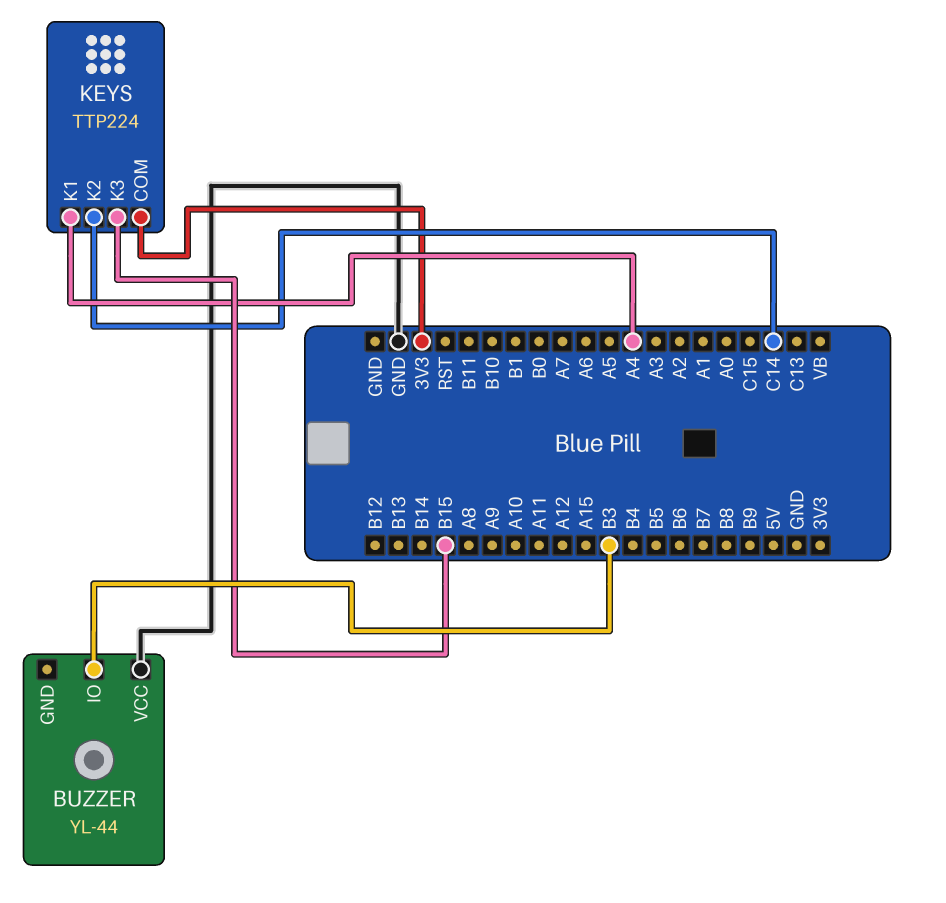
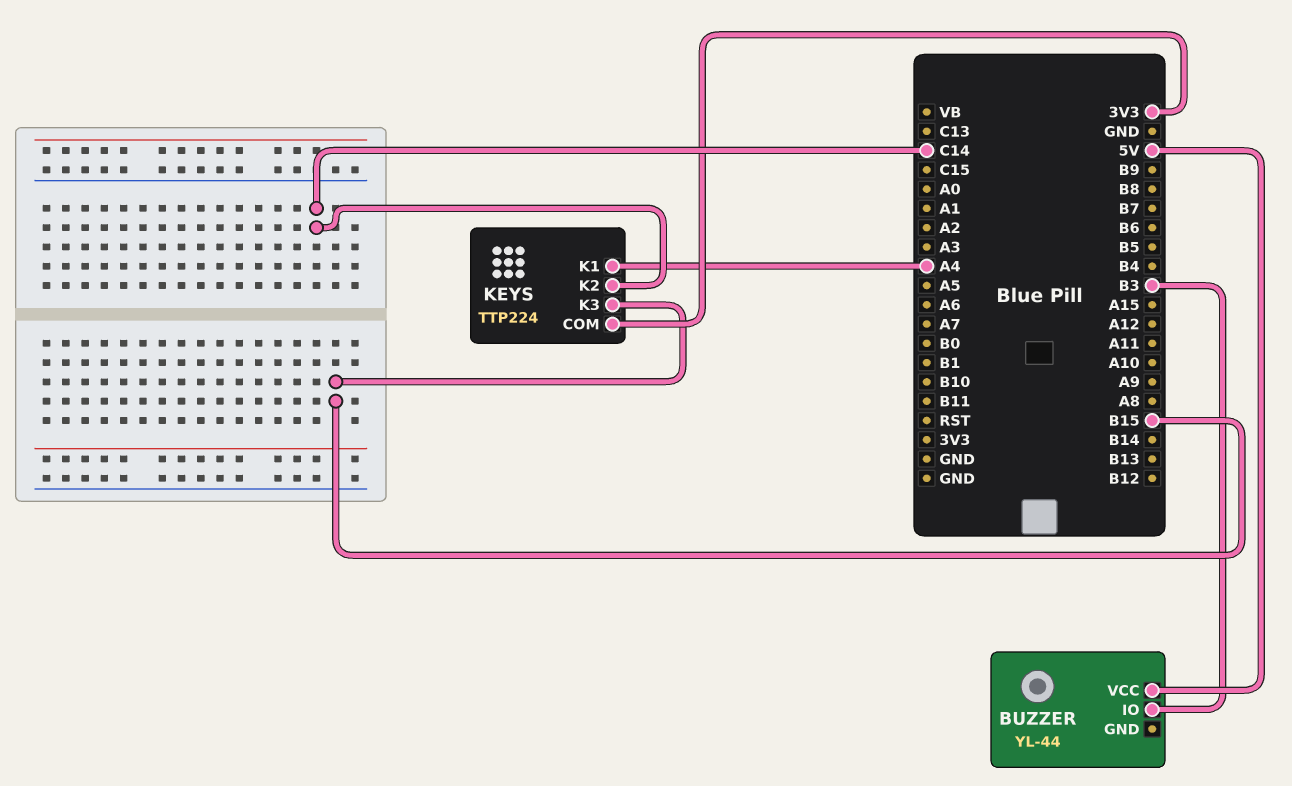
BUZZER pin VCC: GND -> 5V

